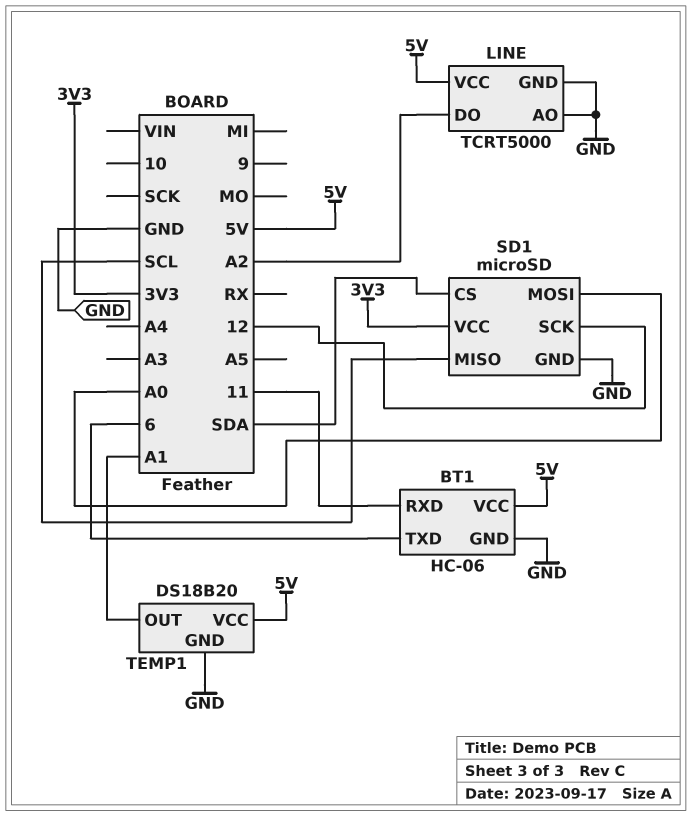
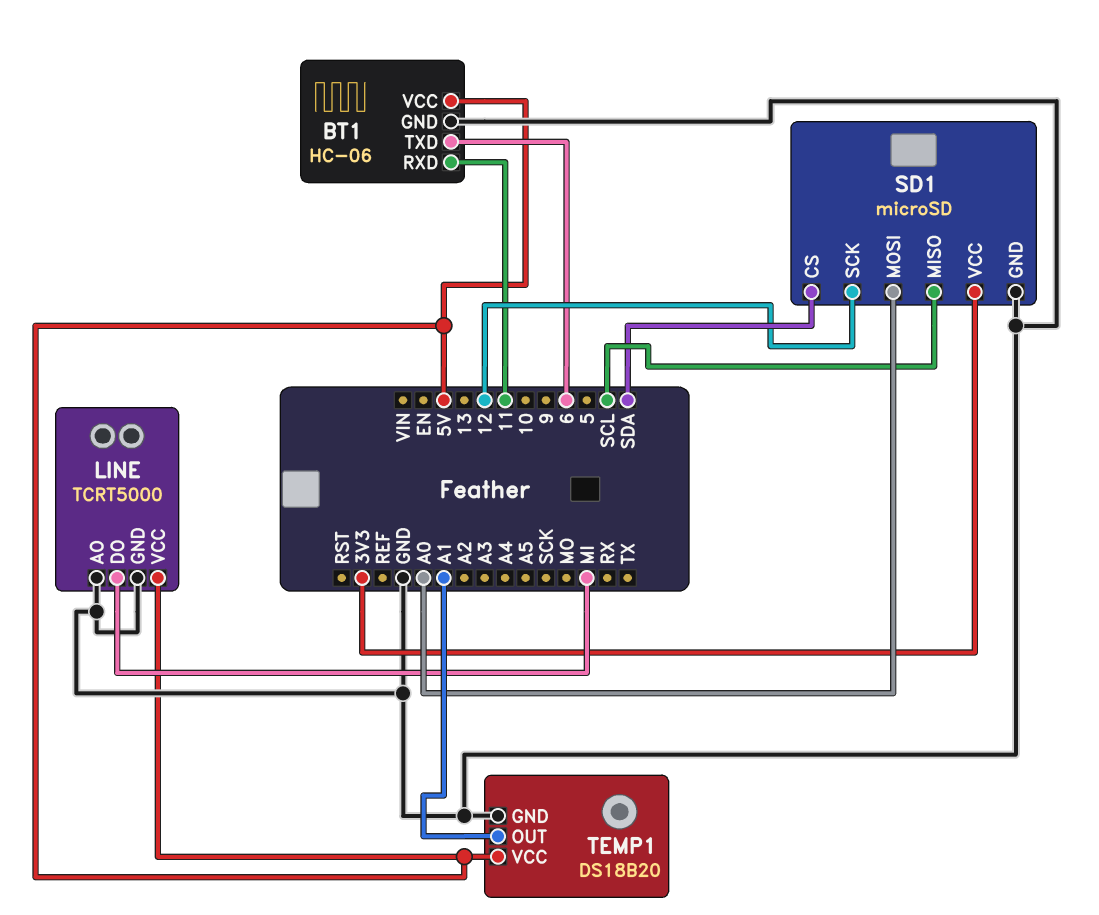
LINE pin DO: A2 -> MI

